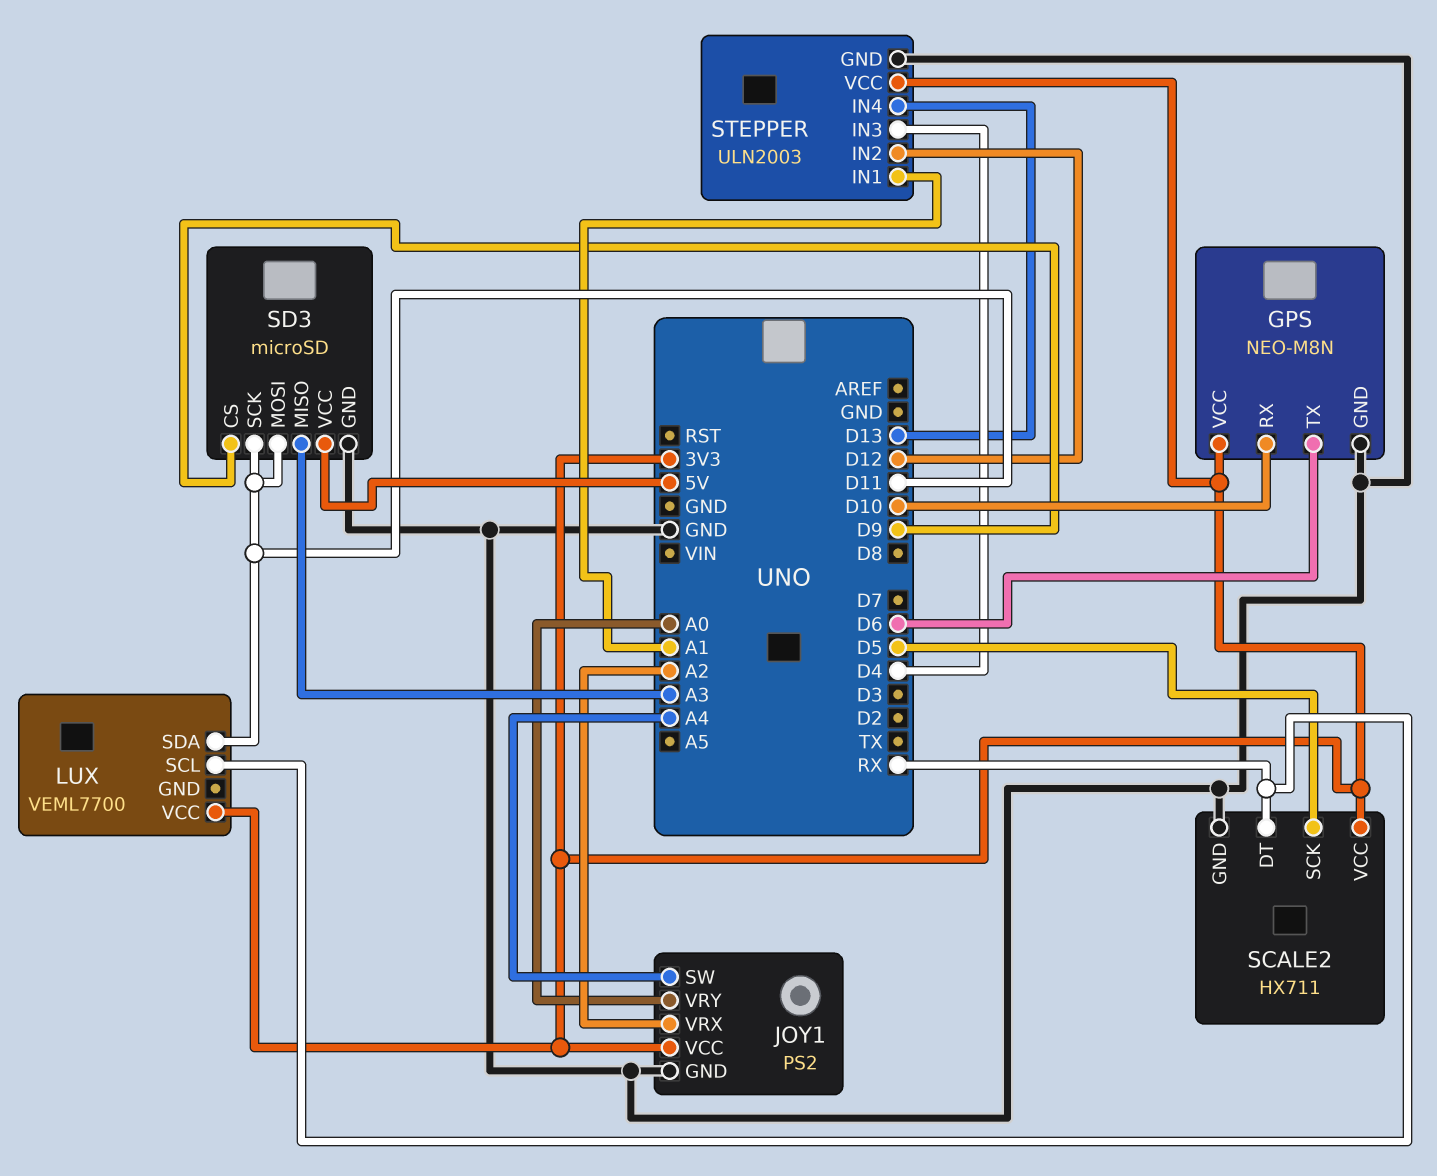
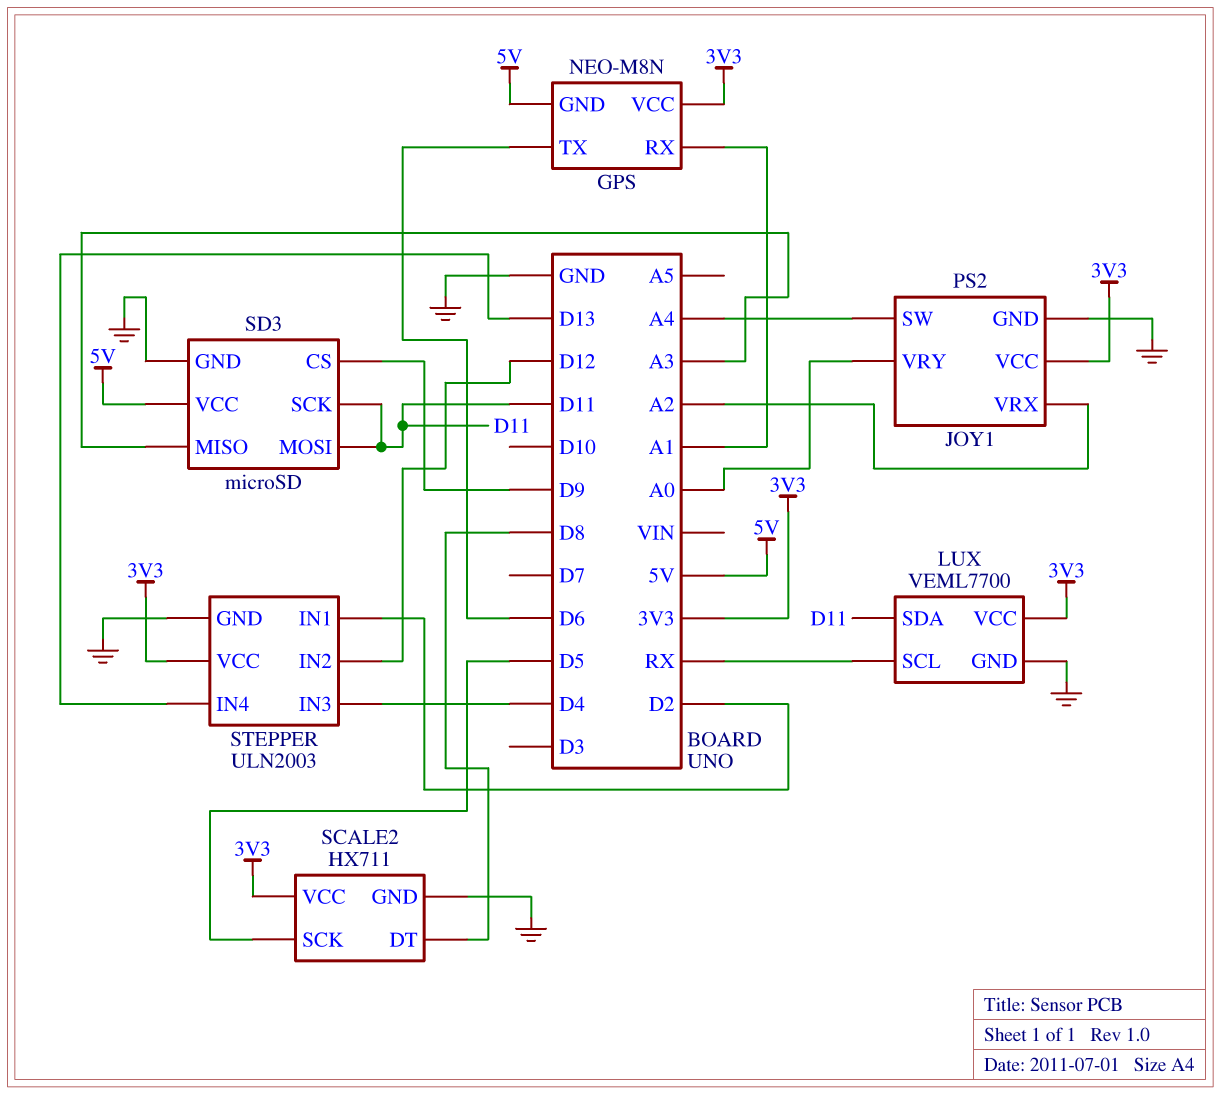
GPS pin GND: GND -> 5V
GPS pin RX: D10 -> A1
LUX pin GND: none -> GND
SCALE2 pin DT: RX -> D8
STEPPER pin IN1: A1 -> D2

